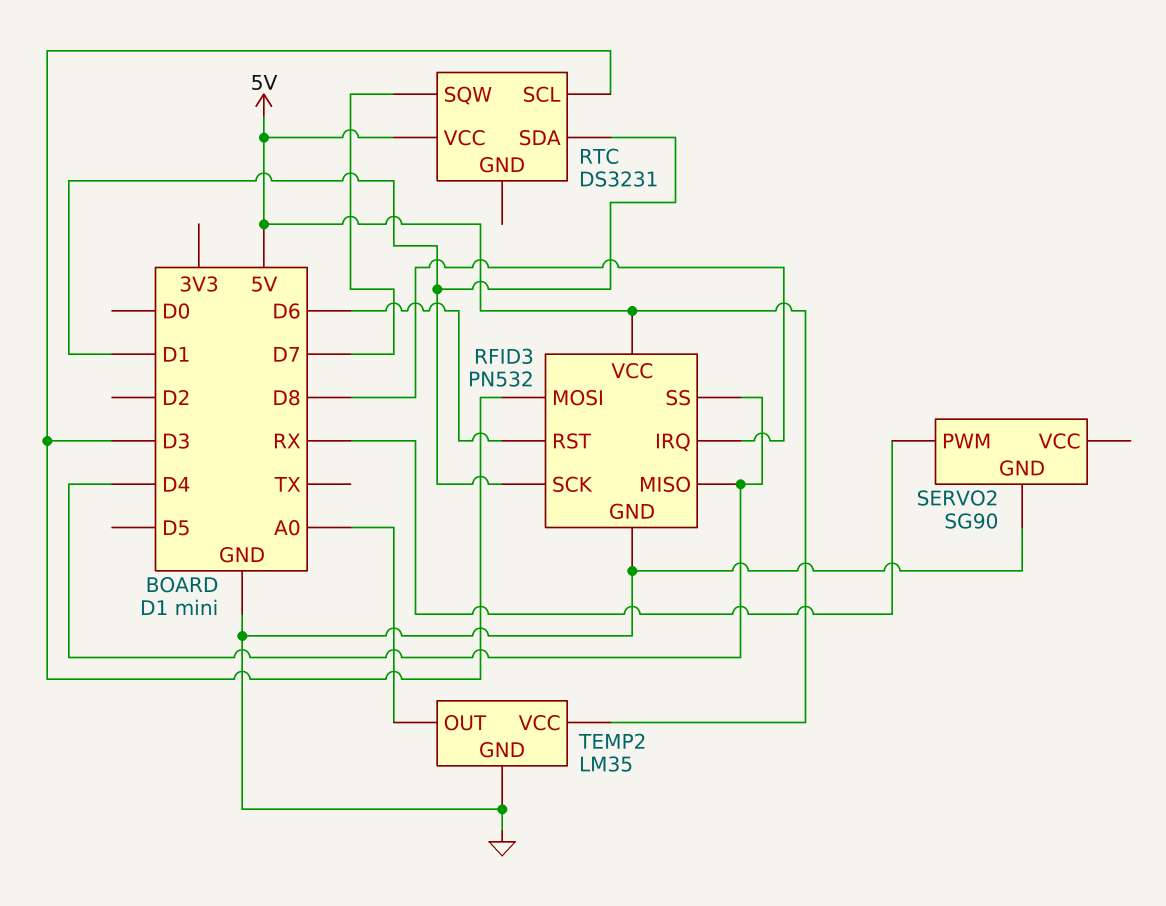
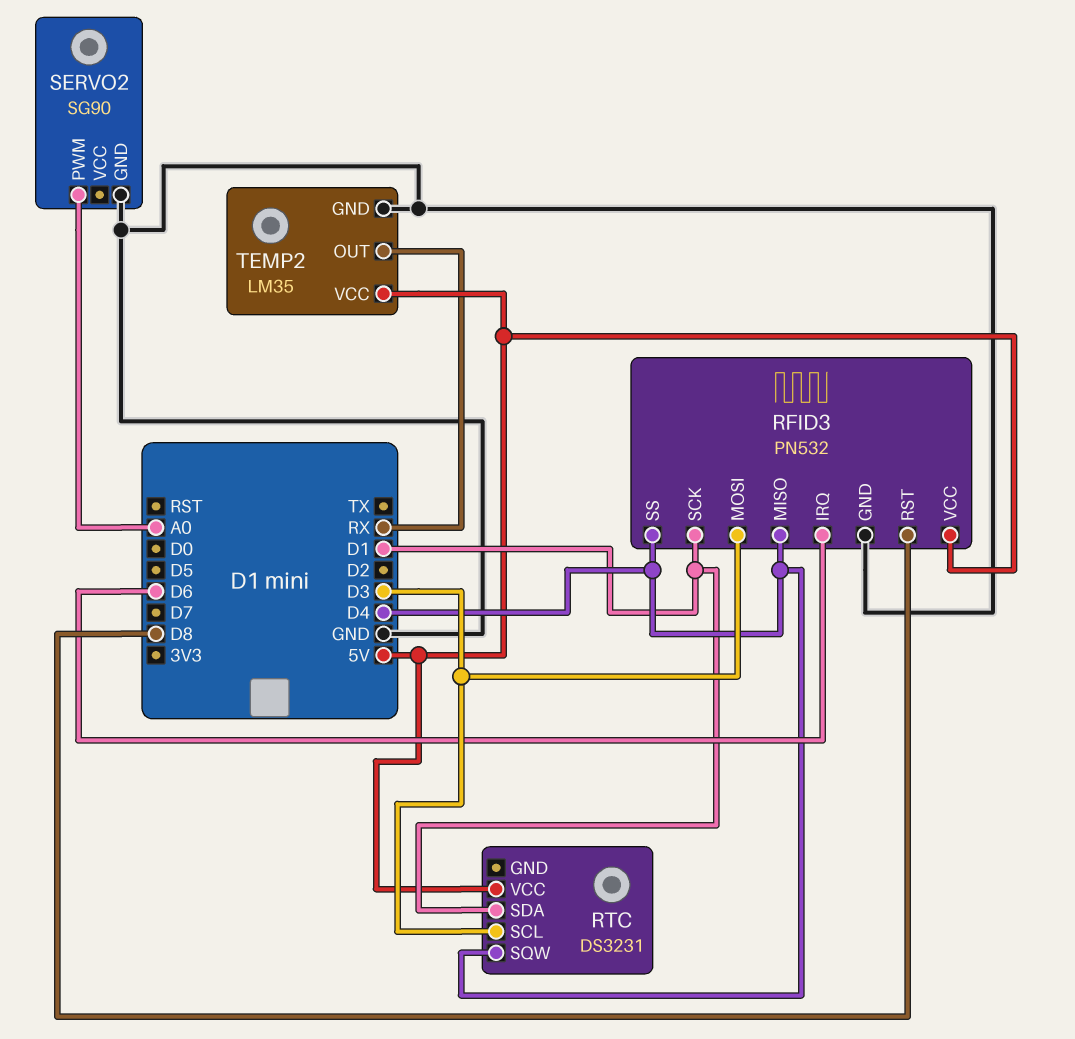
RFID3 pin IRQ: D8 -> D6
RFID3 pin RST: D6 -> D8
RTC pin SQW: D7 -> D4
SERVO2 pin PWM: RX -> A0
TEMP2 pin OUT: A0 -> RX

